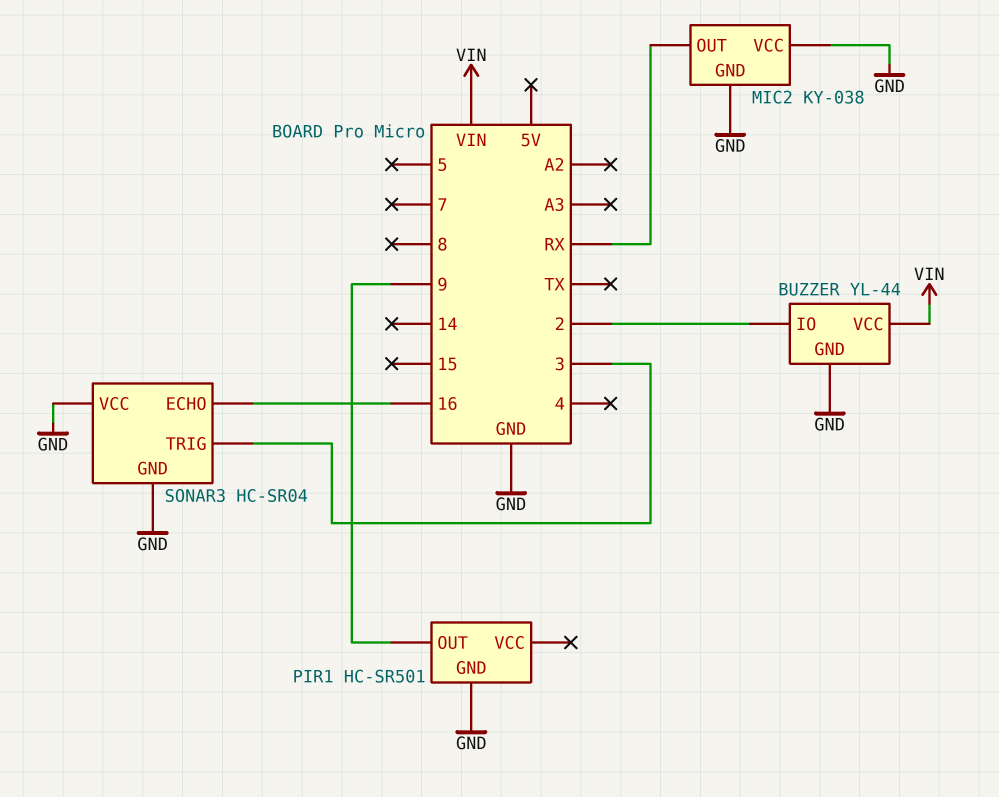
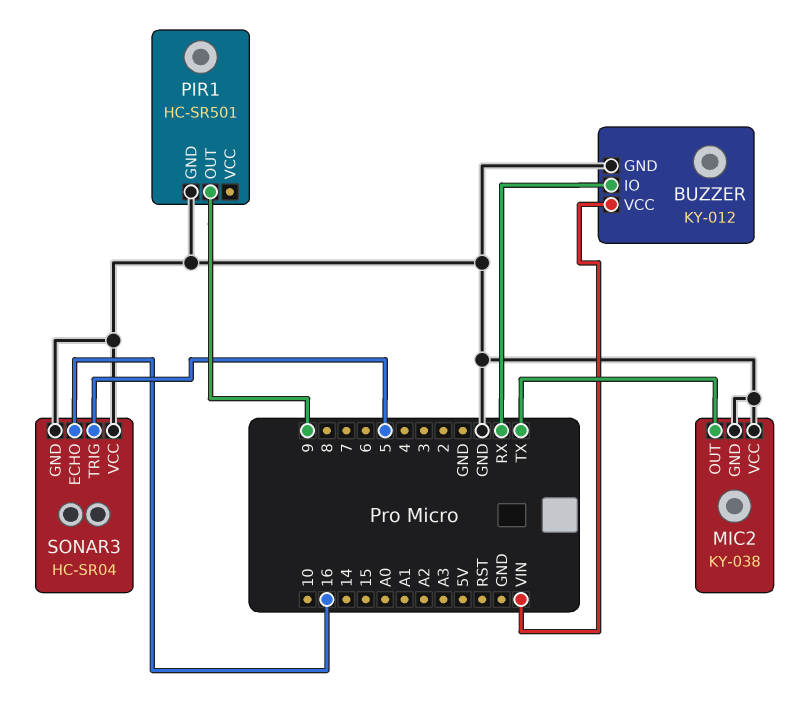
BUZZER: YL-44 -> KY-012
BUZZER pin IO: 2 -> RX
MIC2 pin OUT: RX -> TX
SONAR3 pin TRIG: 3 -> 5

